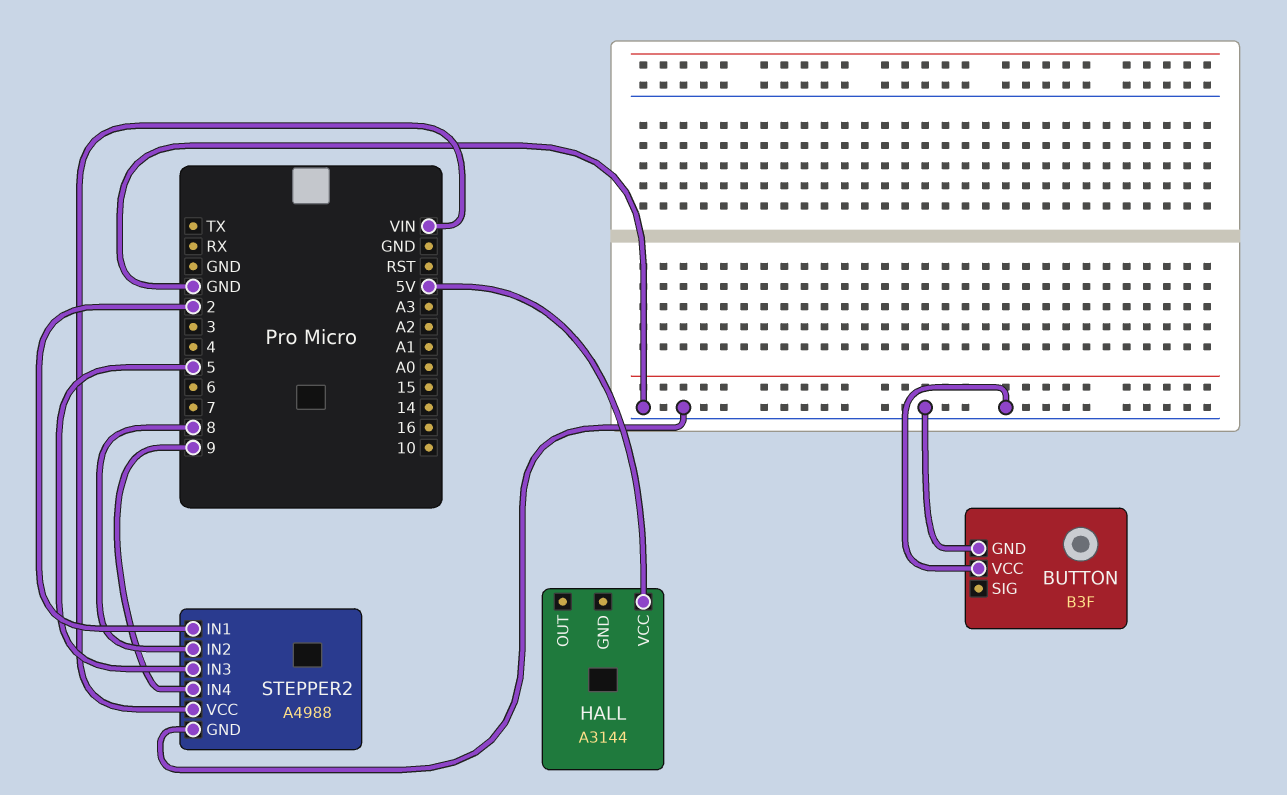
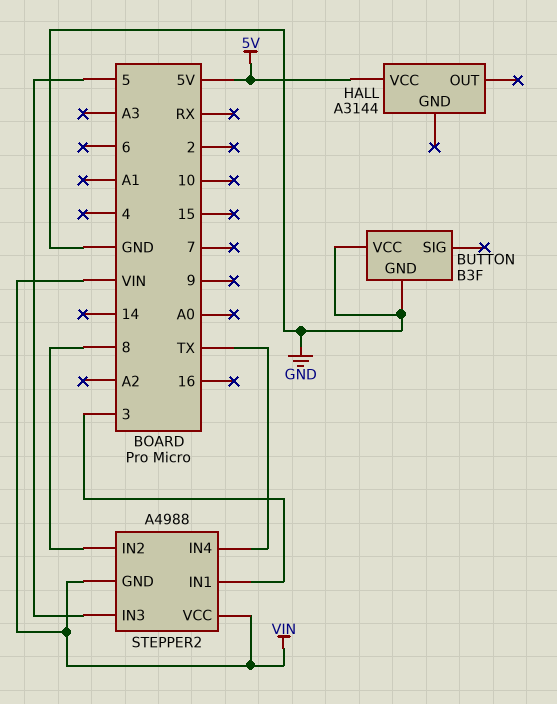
STEPPER2 pin GND: GND -> VIN
STEPPER2 pin IN1: 2 -> 3
STEPPER2 pin IN4: 9 -> TX

